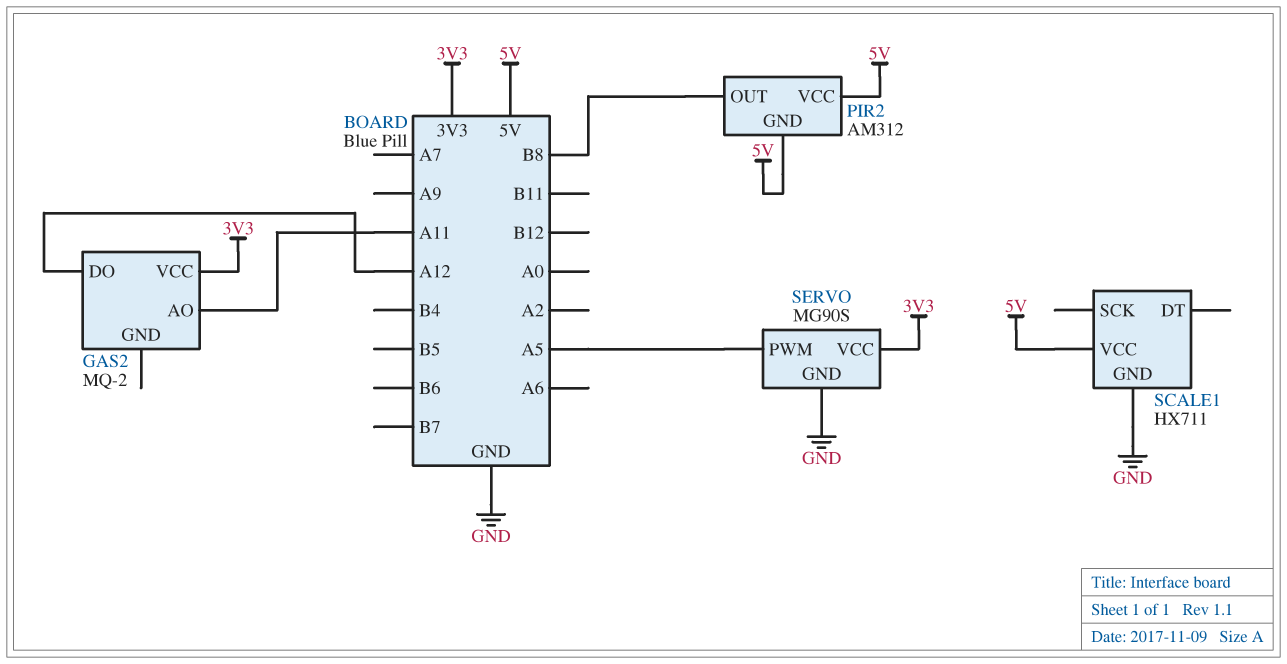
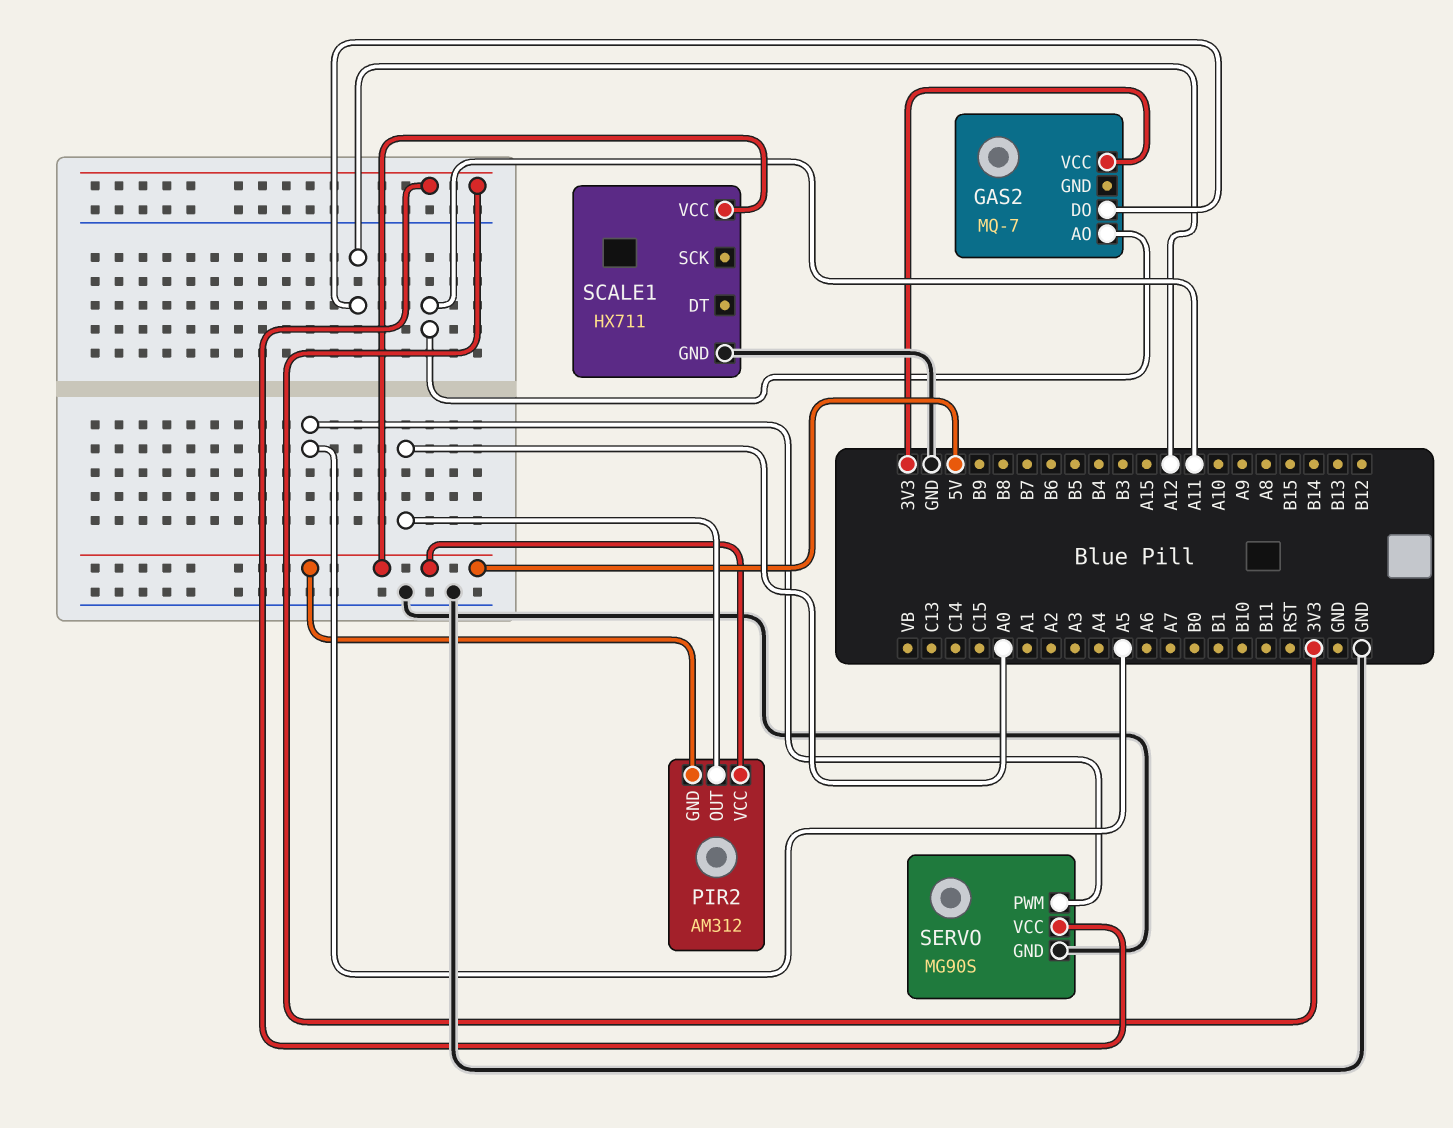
GAS2: MQ-2 -> MQ-7
PIR2 pin OUT: B8 -> A0

